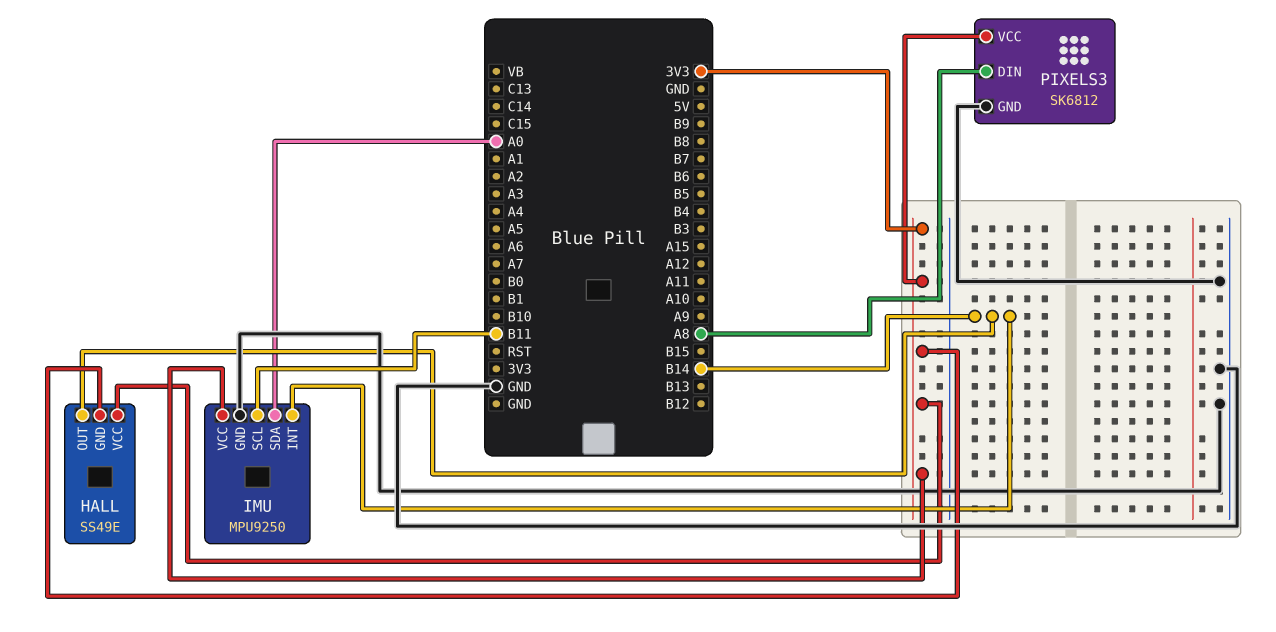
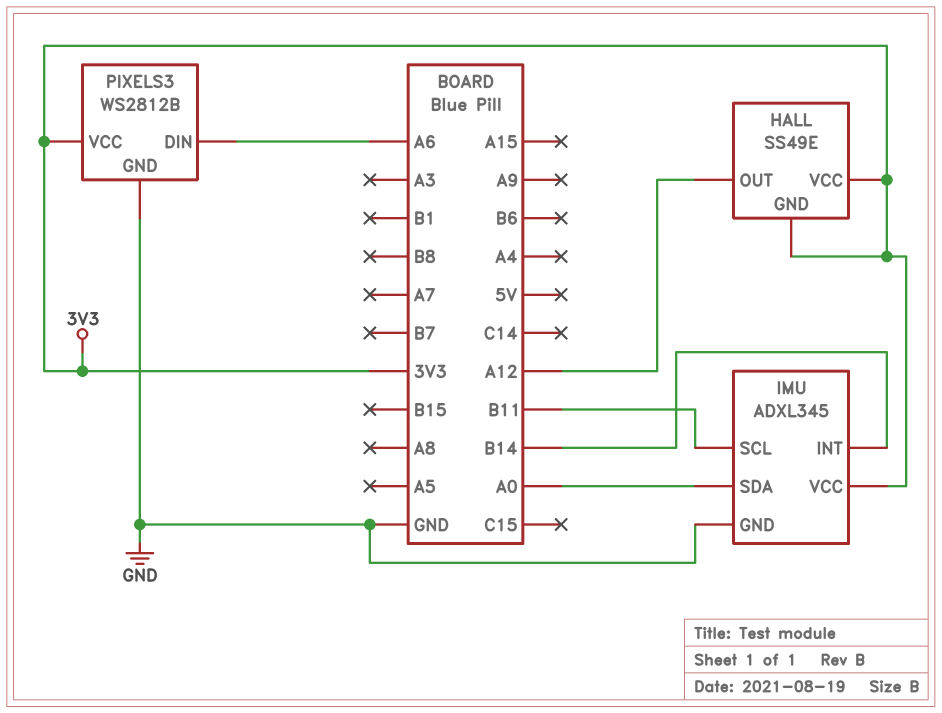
HALL pin OUT: B14 -> A12
IMU: MPU9250 -> ADXL345
PIXELS3: SK6812 -> WS2812B
PIXELS3 pin DIN: A8 -> A6

